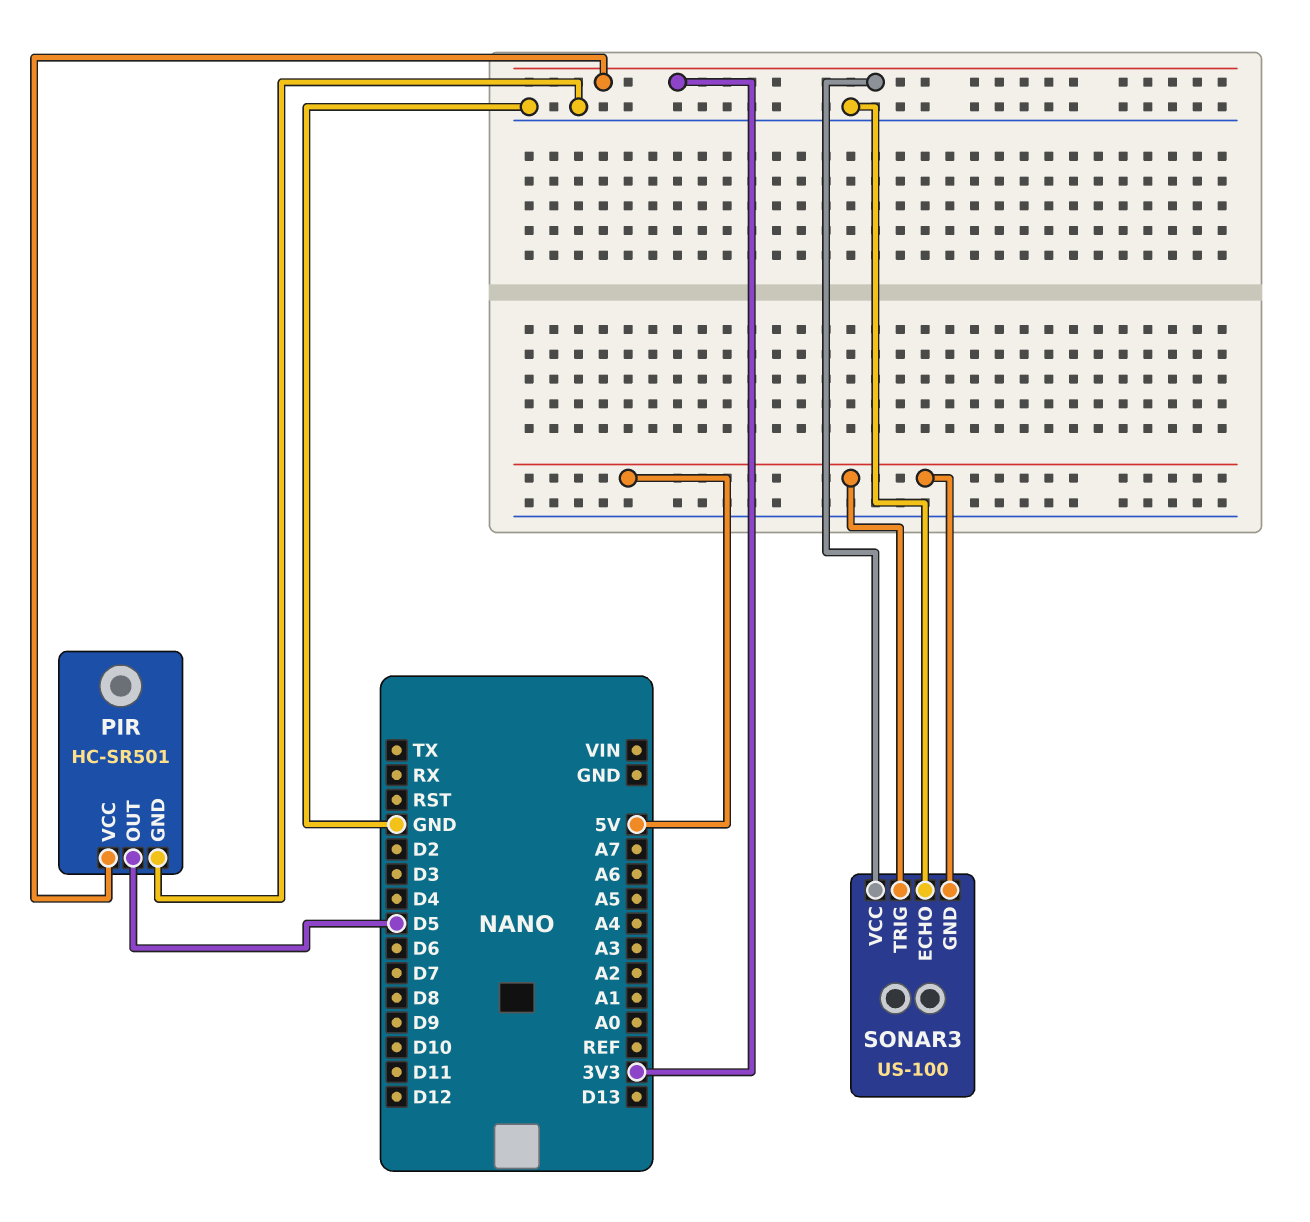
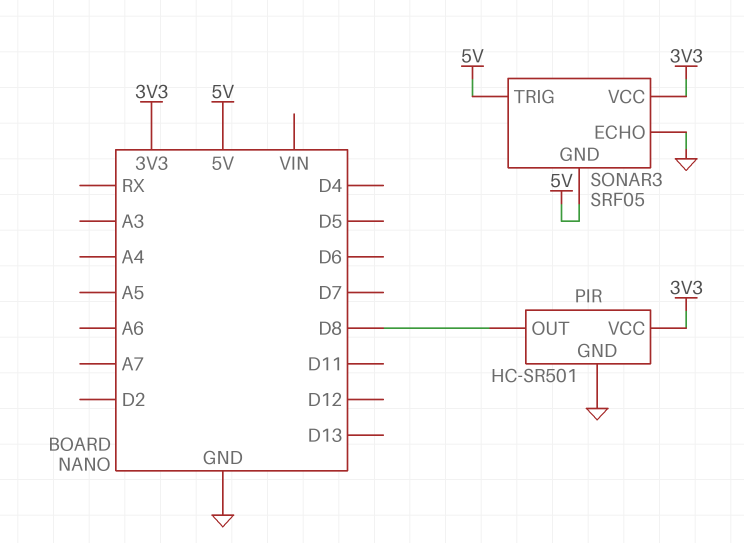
PIR pin OUT: D5 -> D8
SONAR3: US-100 -> SRF05

